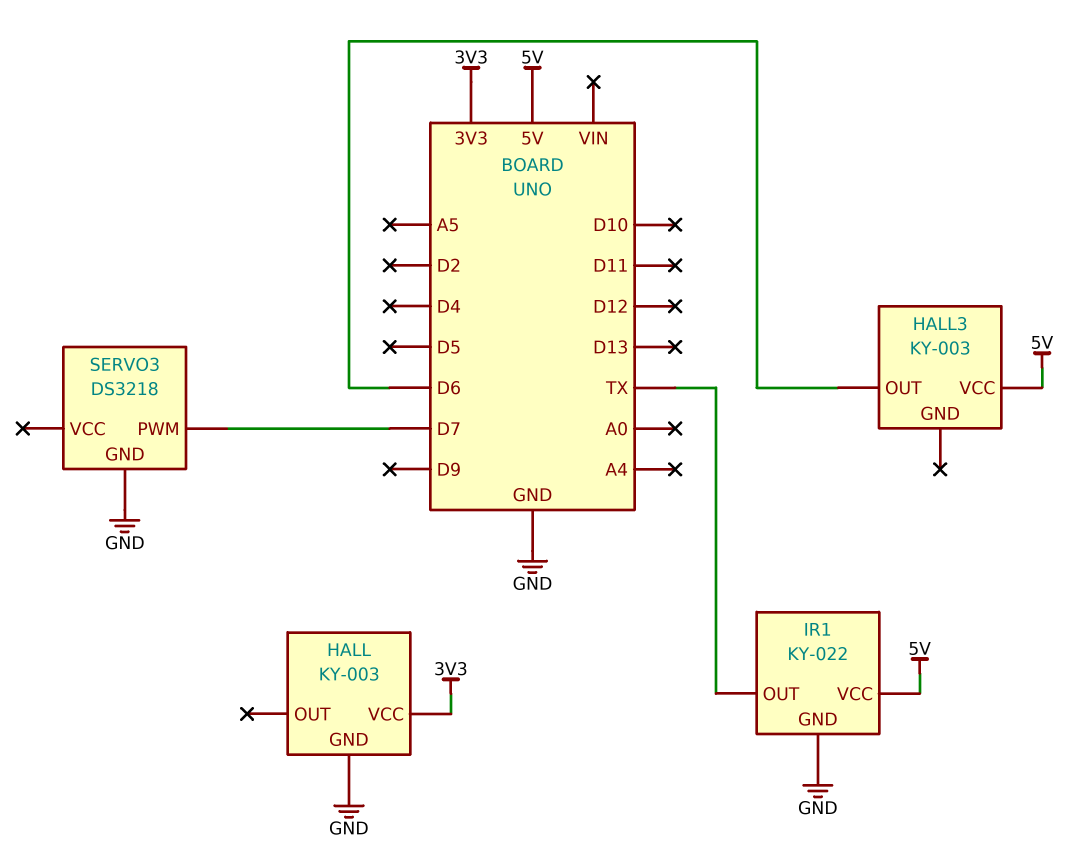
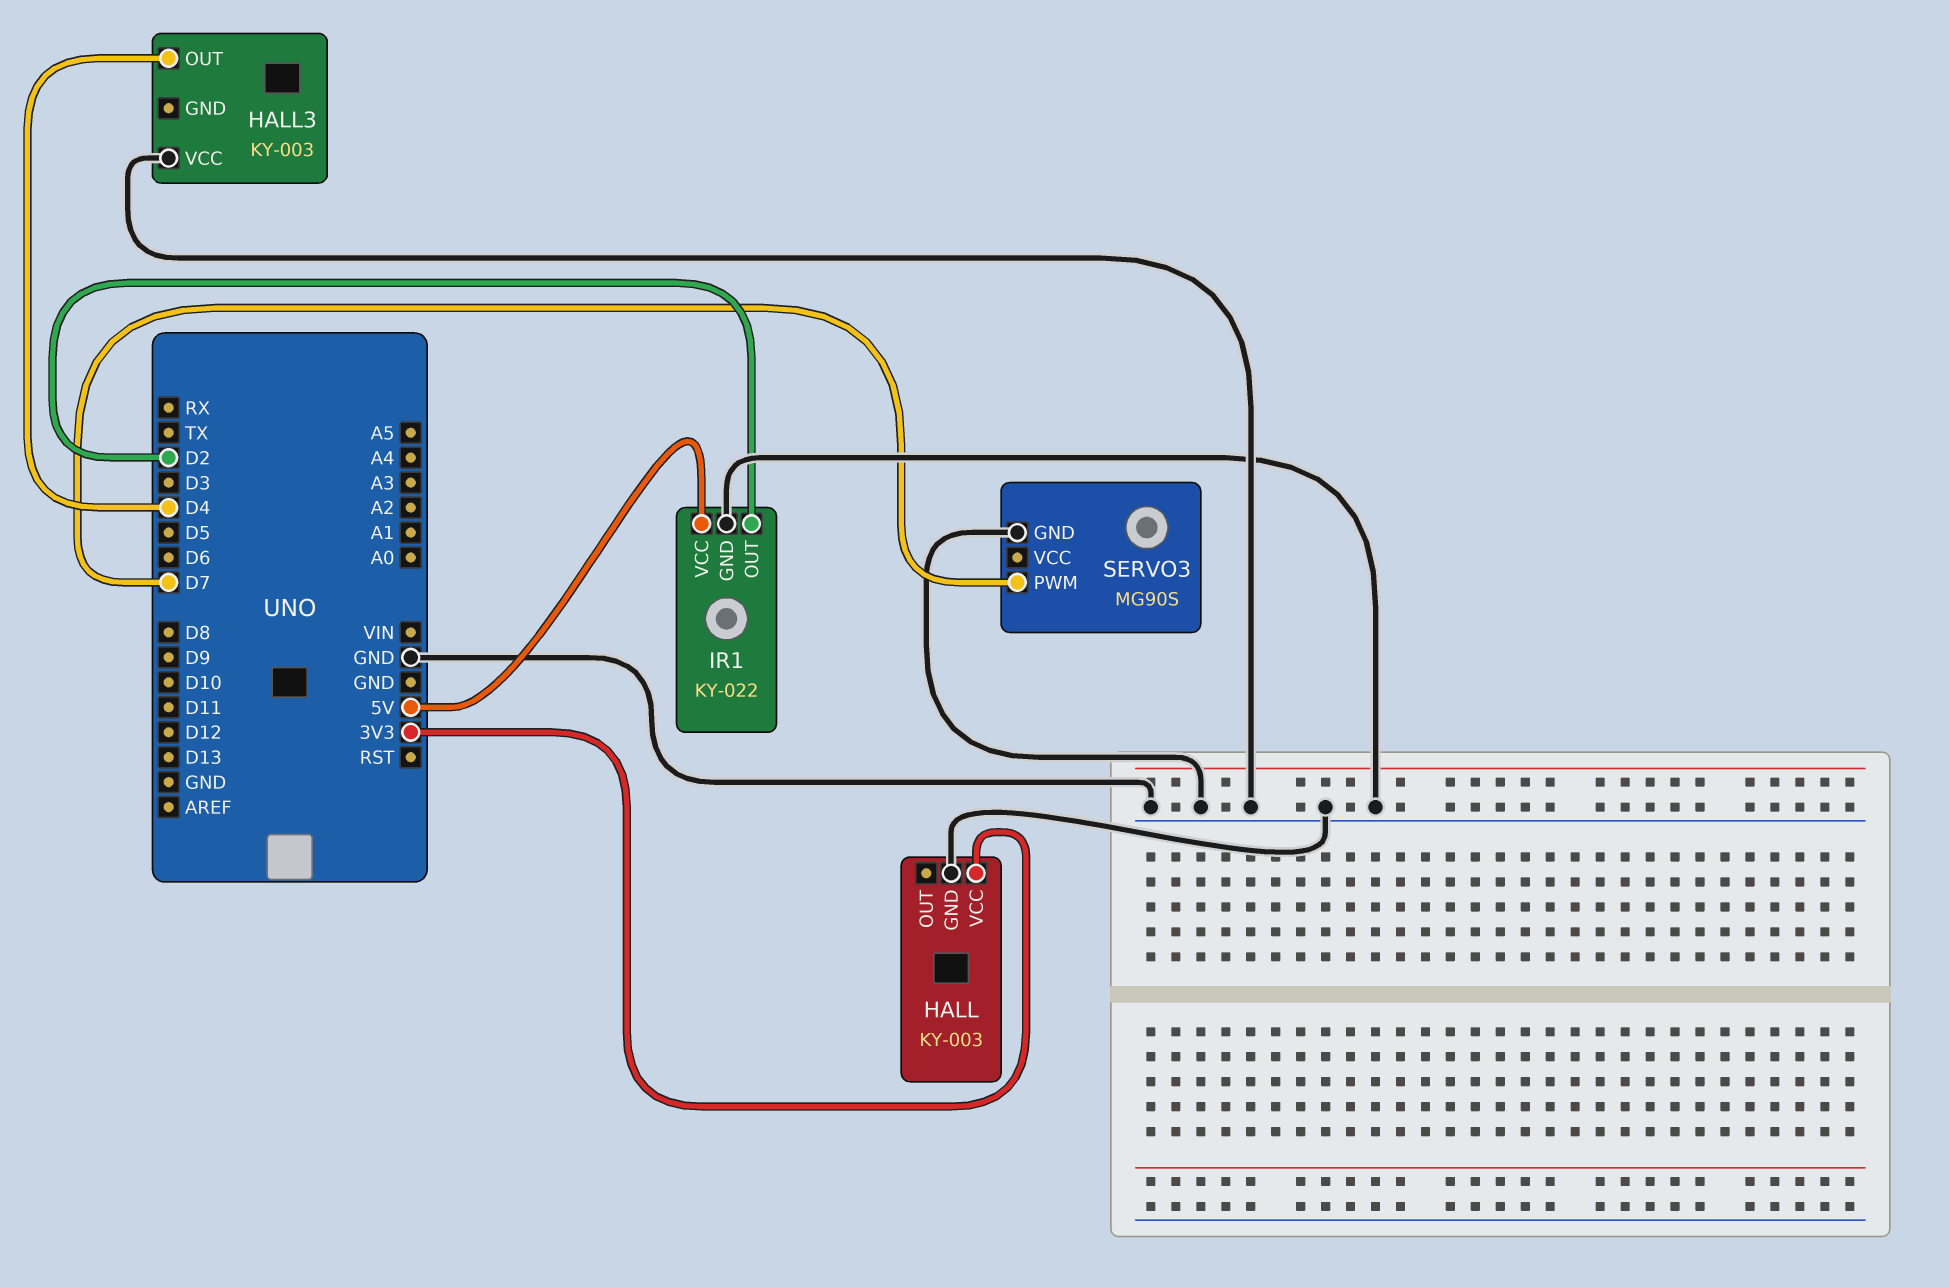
HALL3 pin OUT: D6 -> D4
HALL3 pin VCC: 5V -> GND
IR1 pin OUT: TX -> D2
SERVO3: DS3218 -> MG90S

